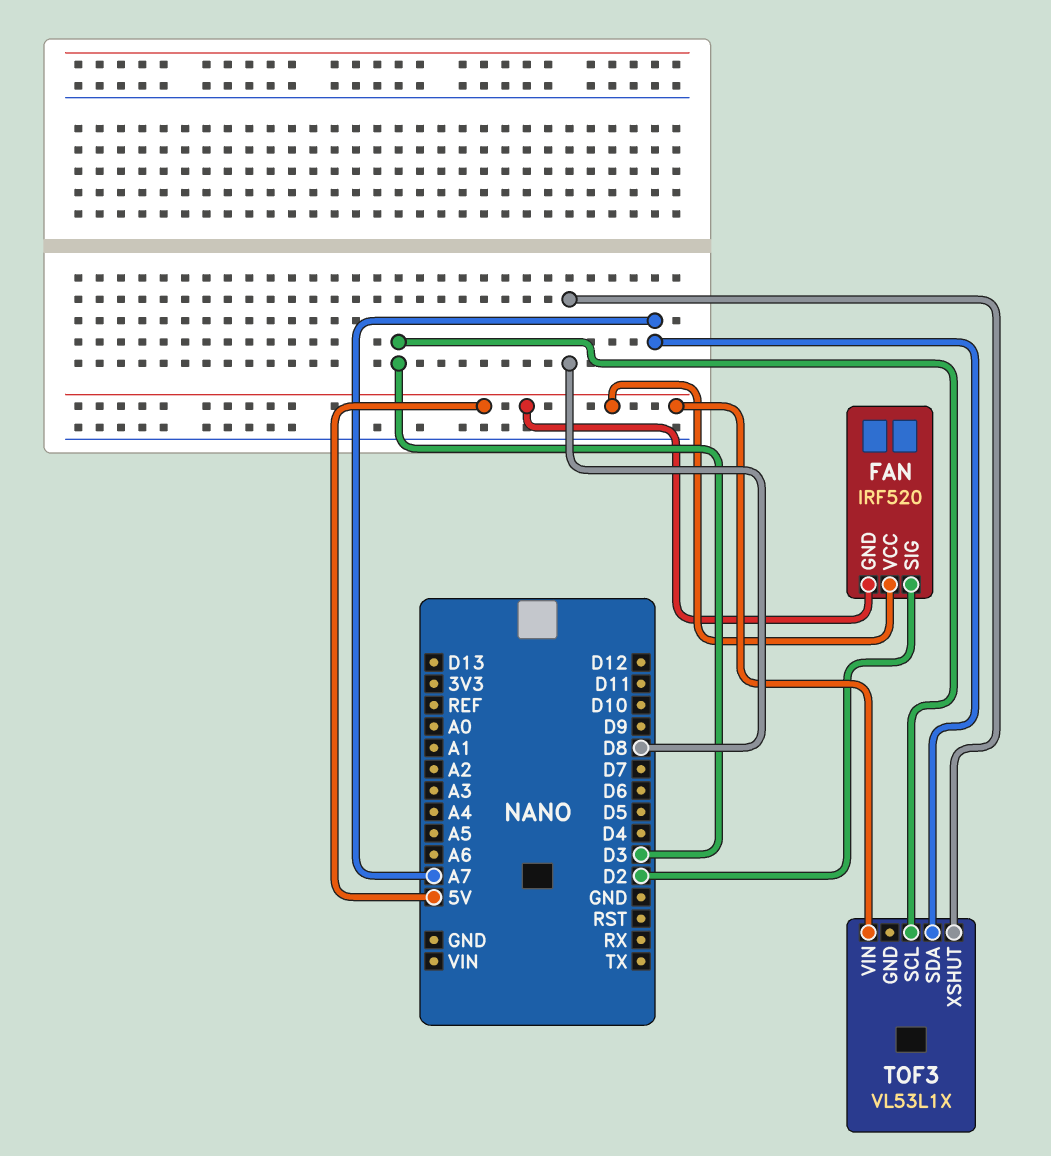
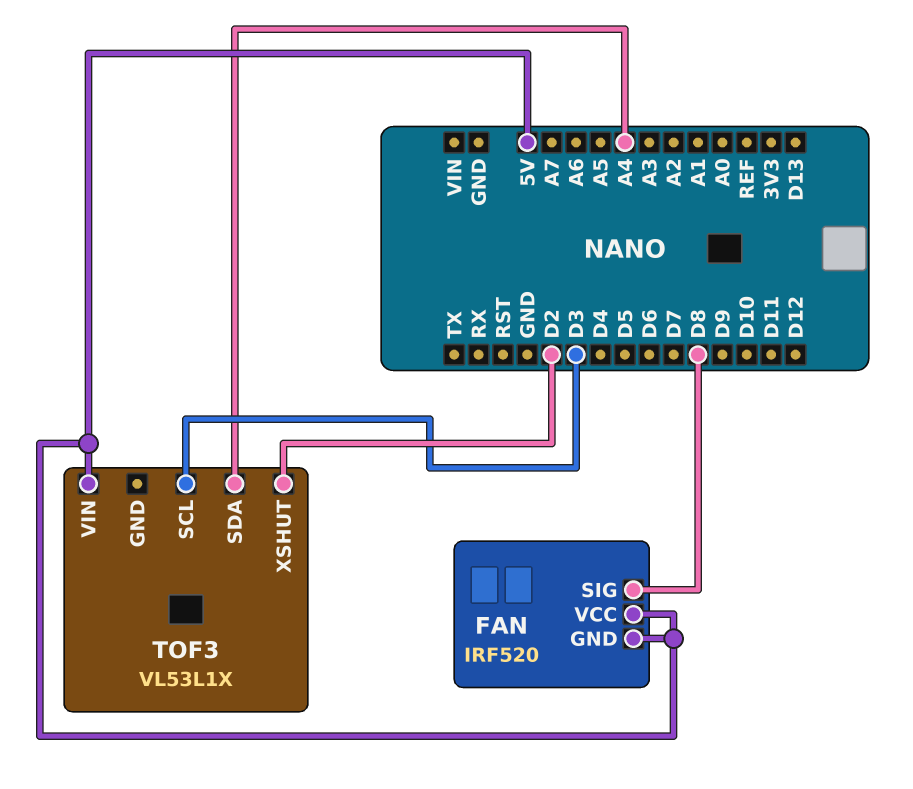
FAN pin SIG: D2 -> D8
TOF3 pin SDA: A7 -> A4
TOF3 pin XSHUT: D8 -> D2

